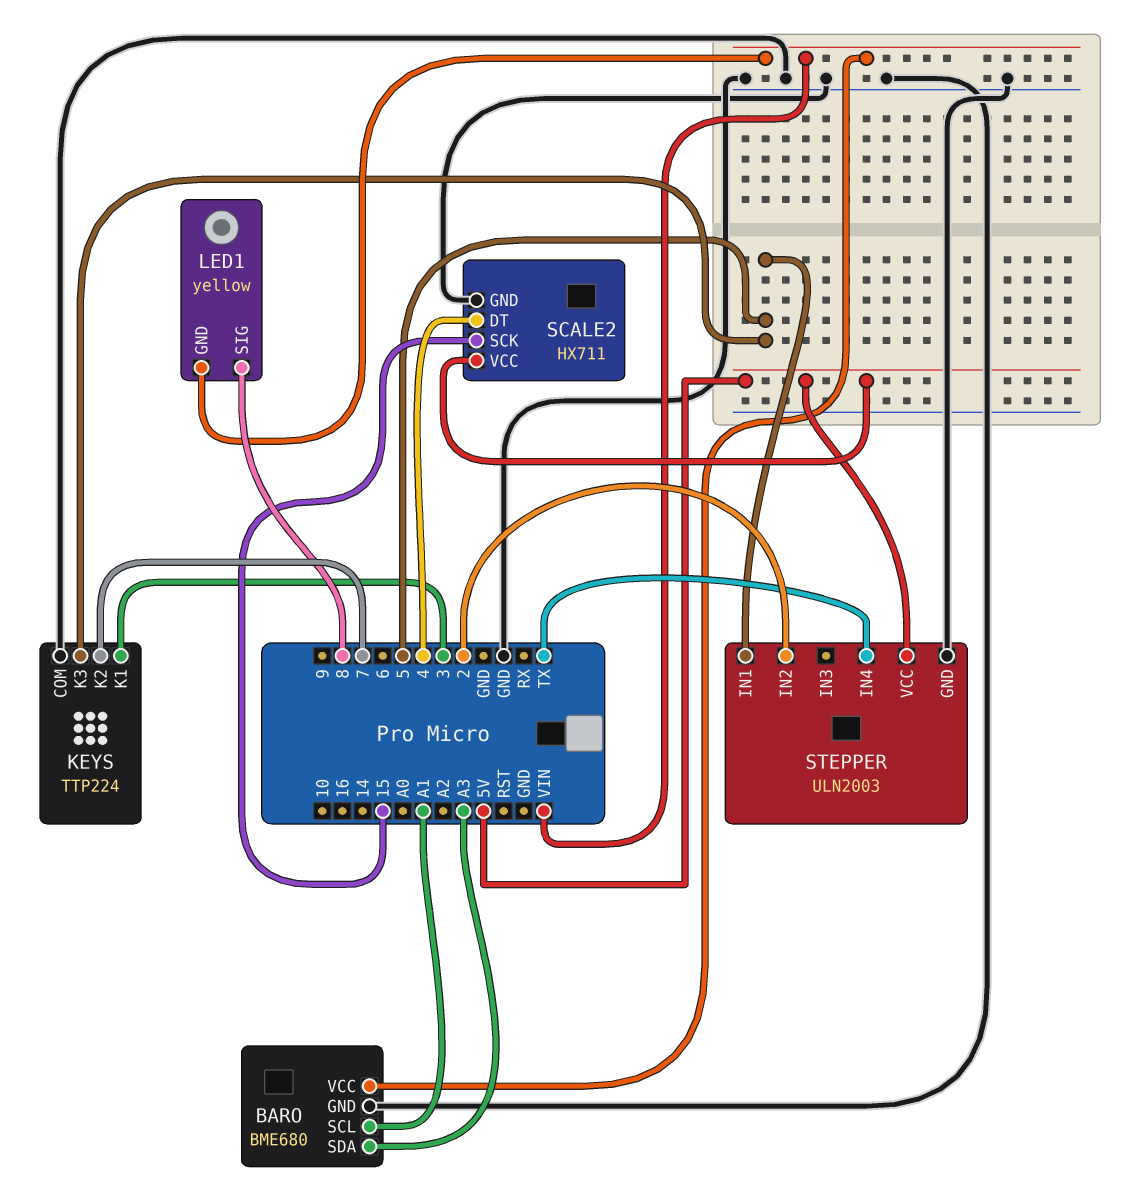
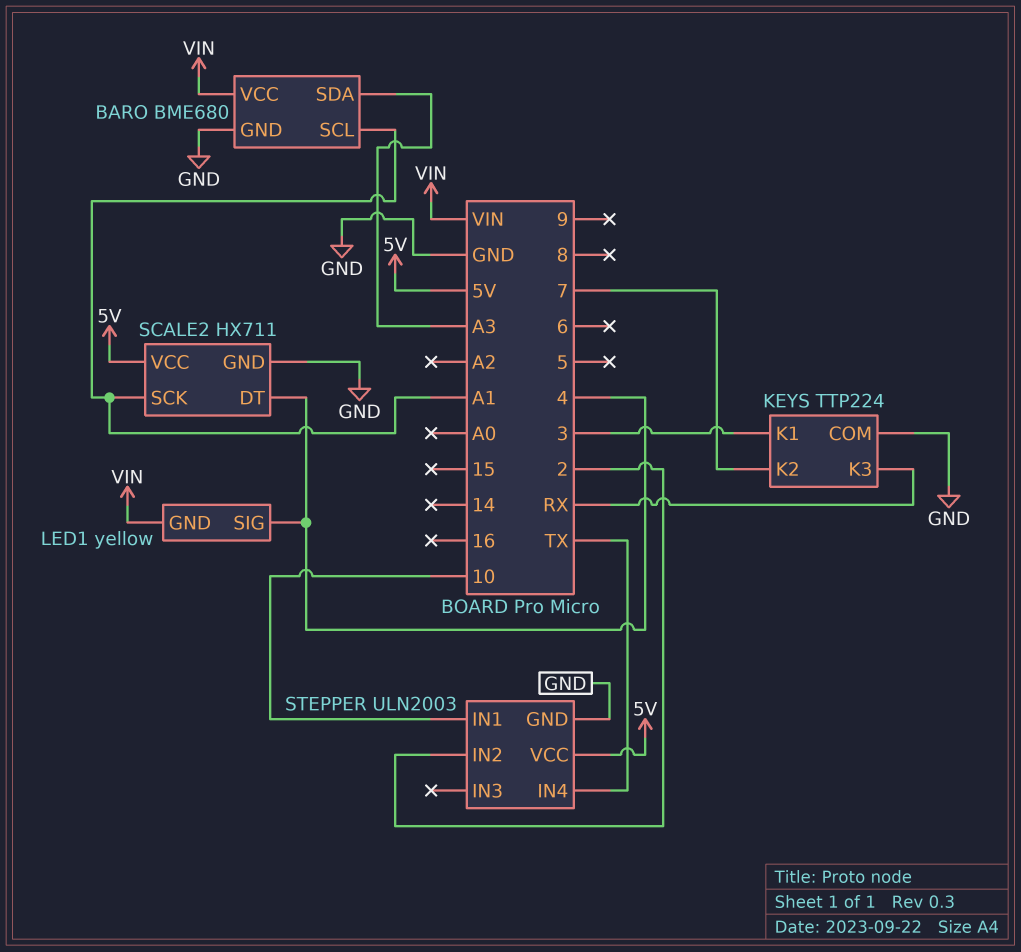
KEYS pin K3: 5 -> RX
LED1 pin SIG: 8 -> 4
SCALE2 pin SCK: 15 -> A1
STEPPER pin IN1: 5 -> 10

